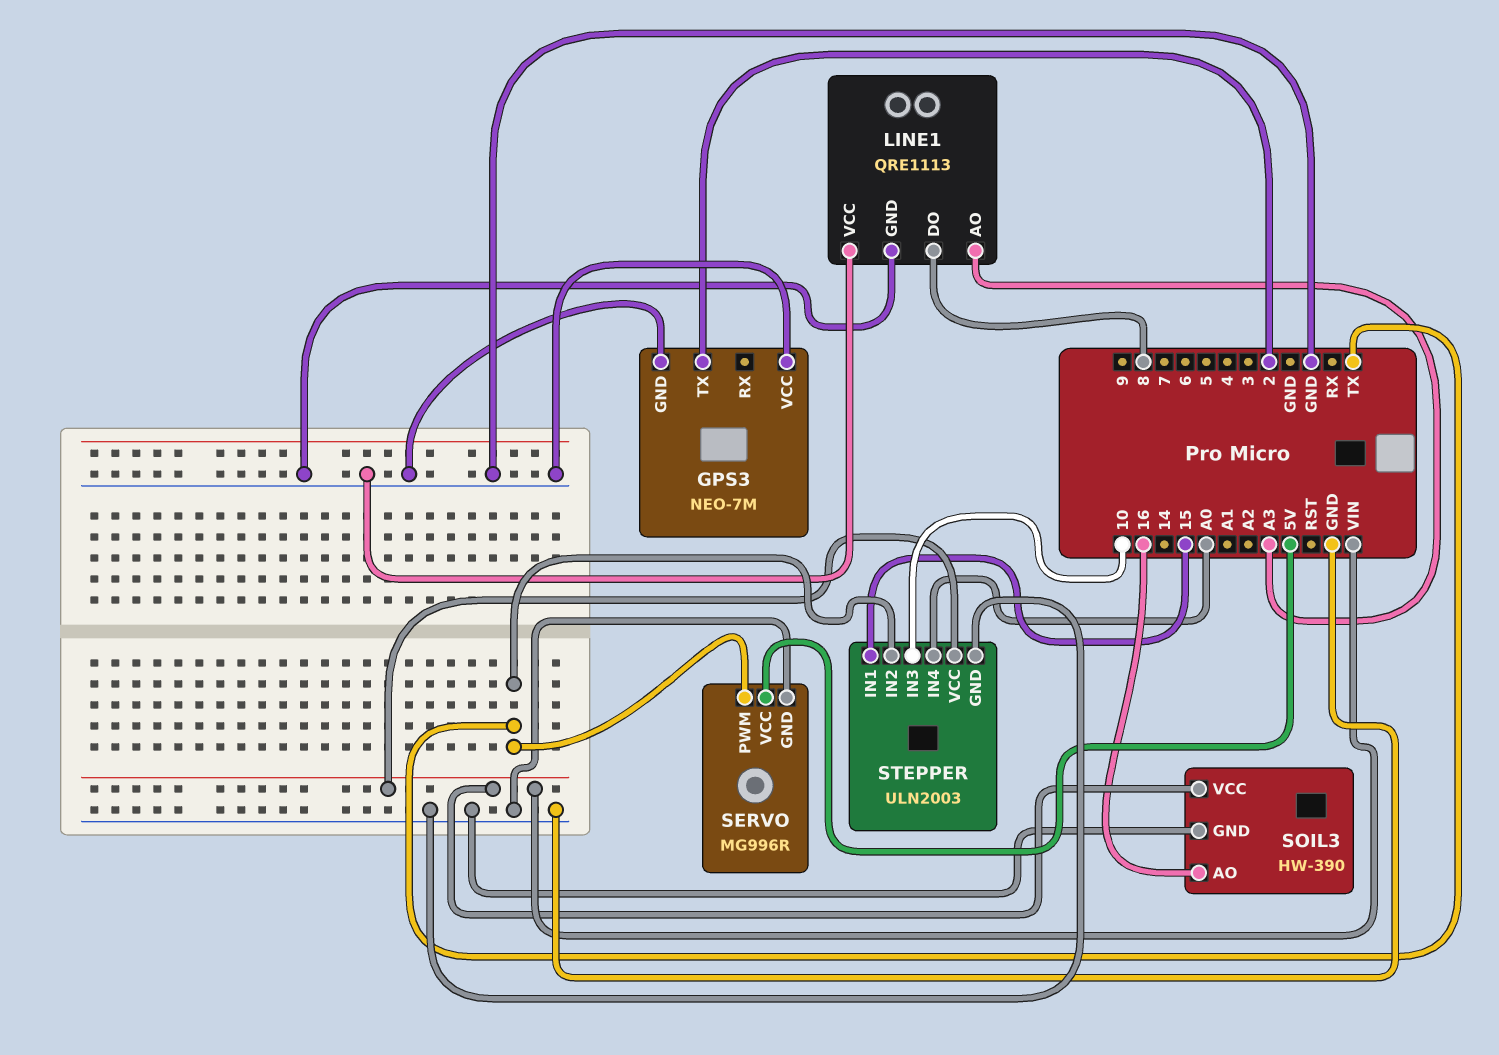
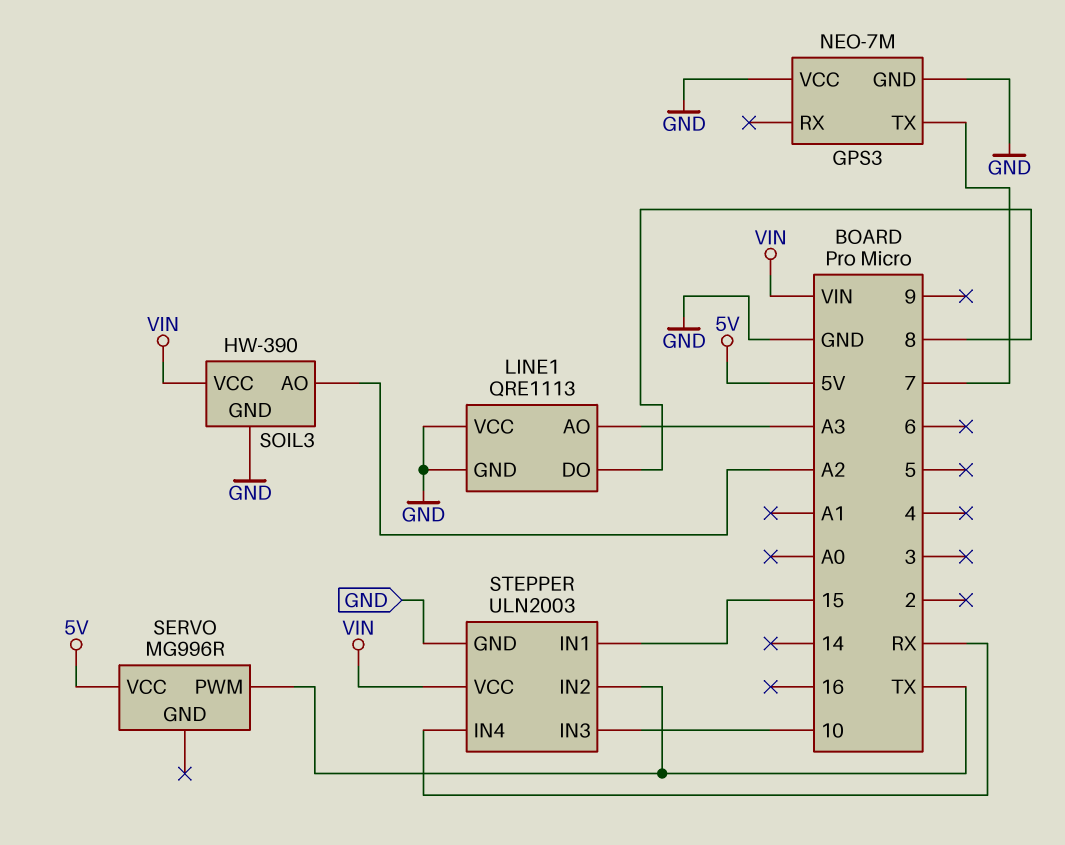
GPS3 pin TX: 2 -> 7
SERVO pin GND: GND -> none
SOIL3 pin AO: 16 -> A2
STEPPER pin IN4: A0 -> RX

